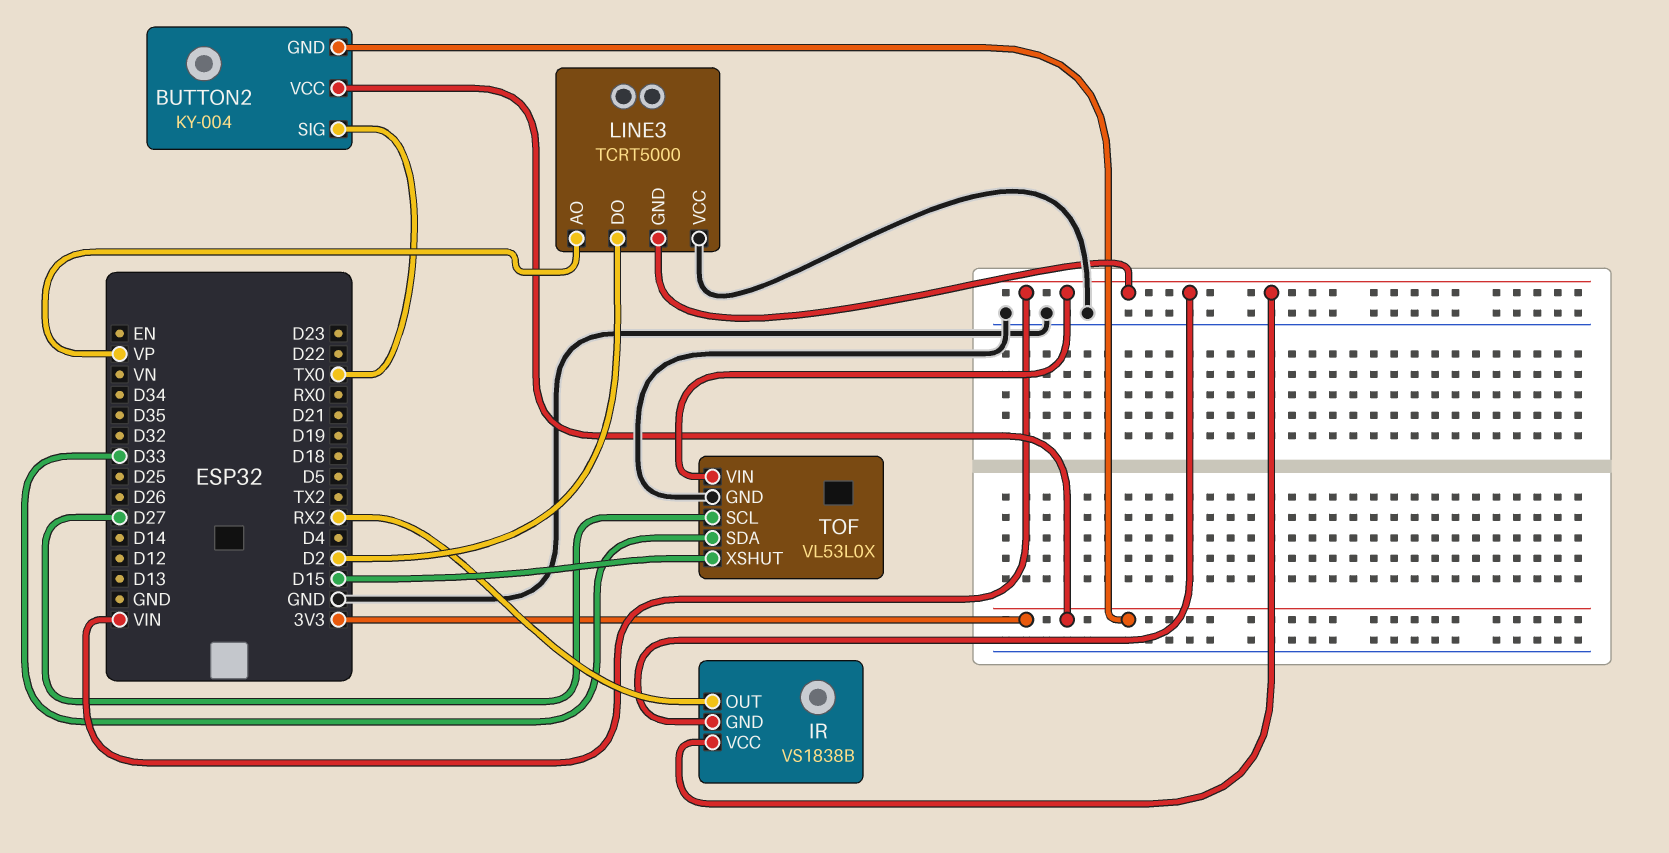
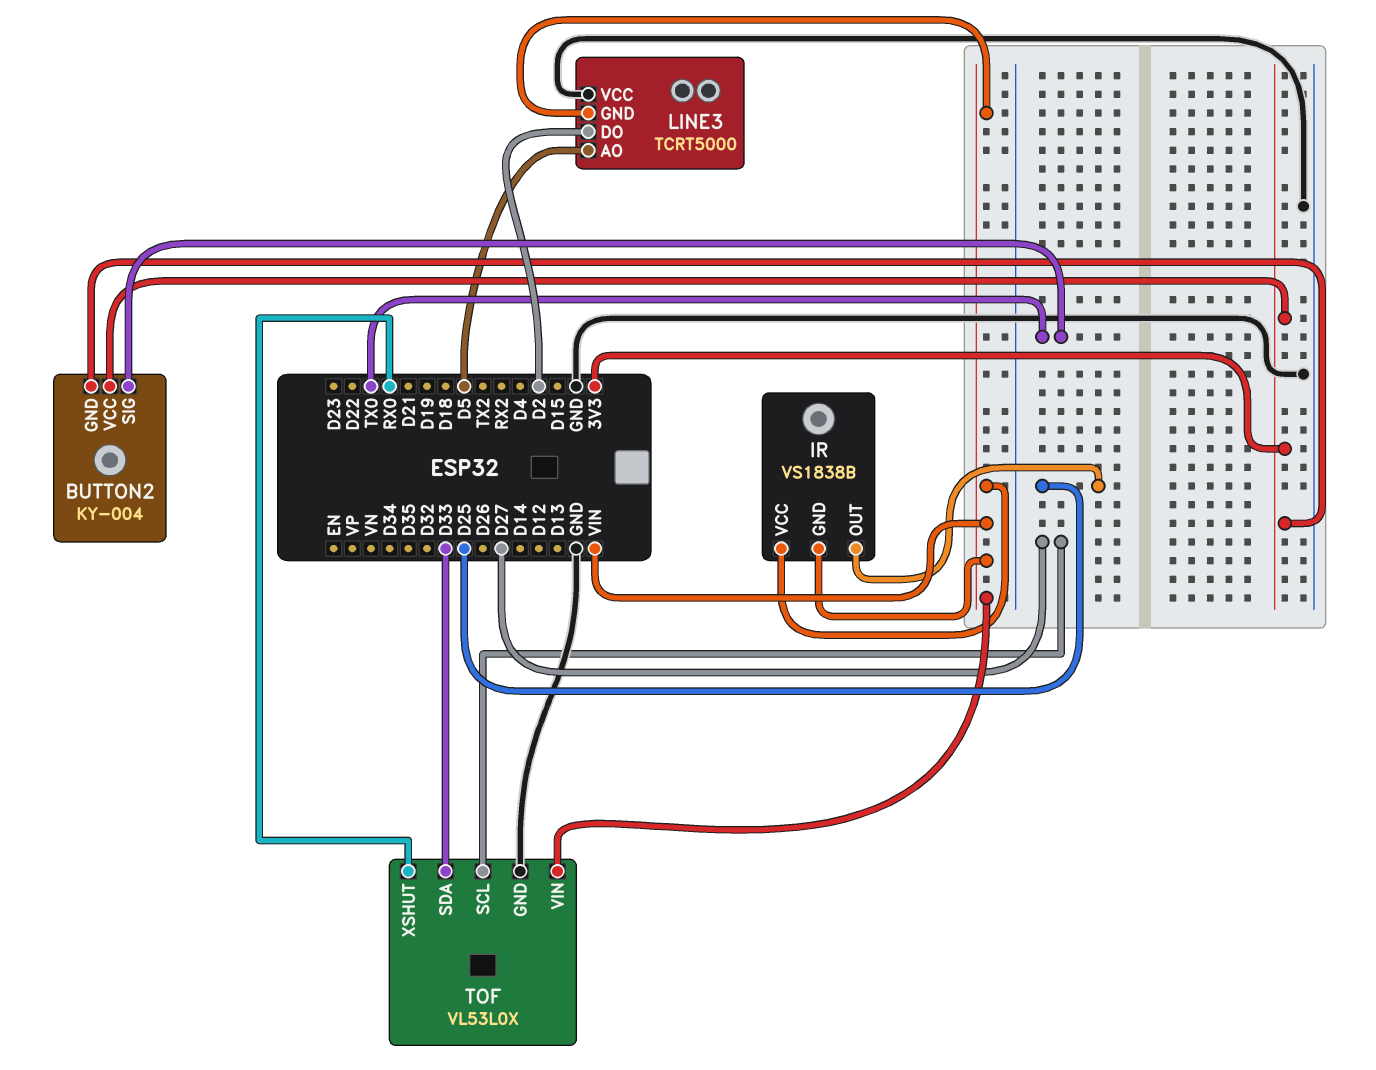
IR pin OUT: RX2 -> D25
LINE3 pin AO: VP -> D5
TOF pin XSHUT: D15 -> RX0

